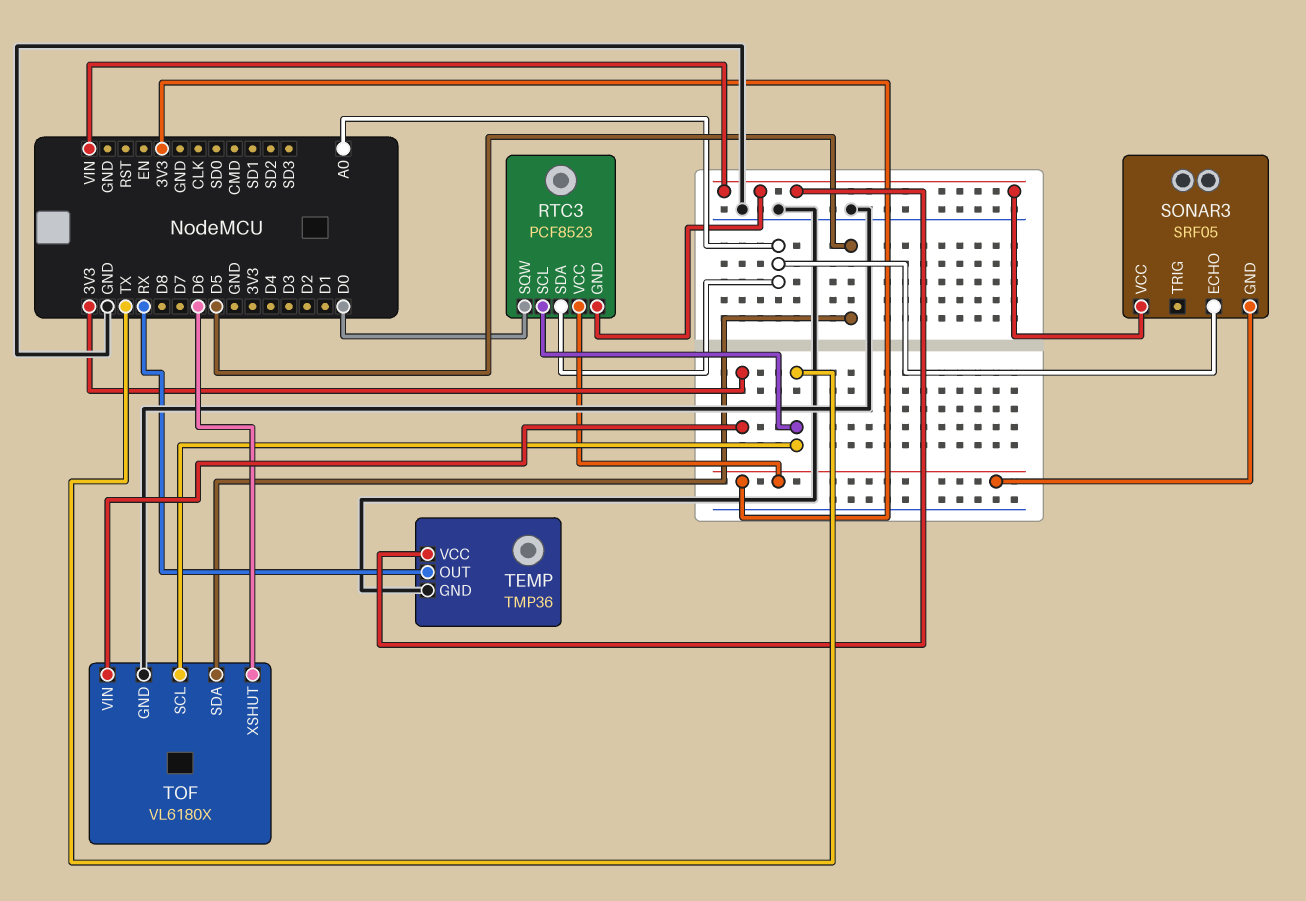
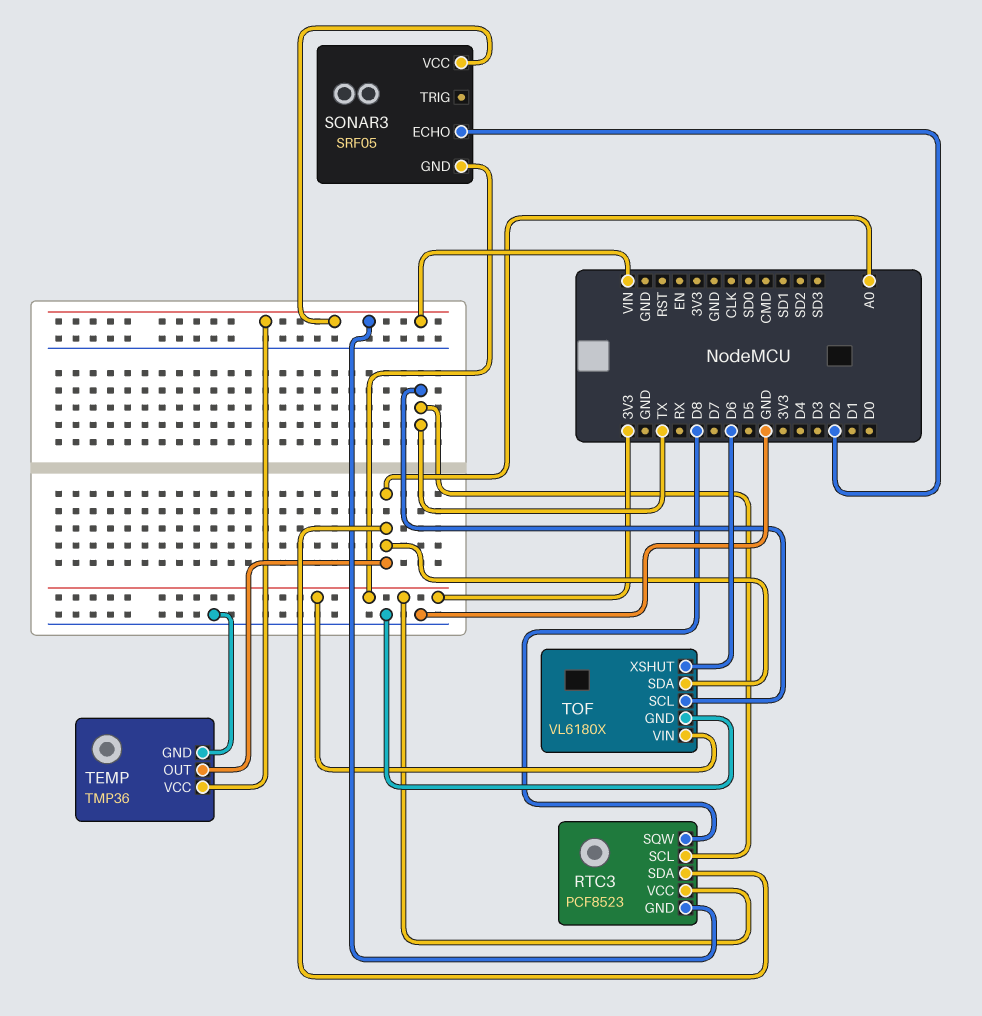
RTC3 pin SQW: D0 -> D8
SONAR3 pin ECHO: A0 -> D2
TEMP pin OUT: RX -> A0
TOF pin SDA: D5 -> A0

